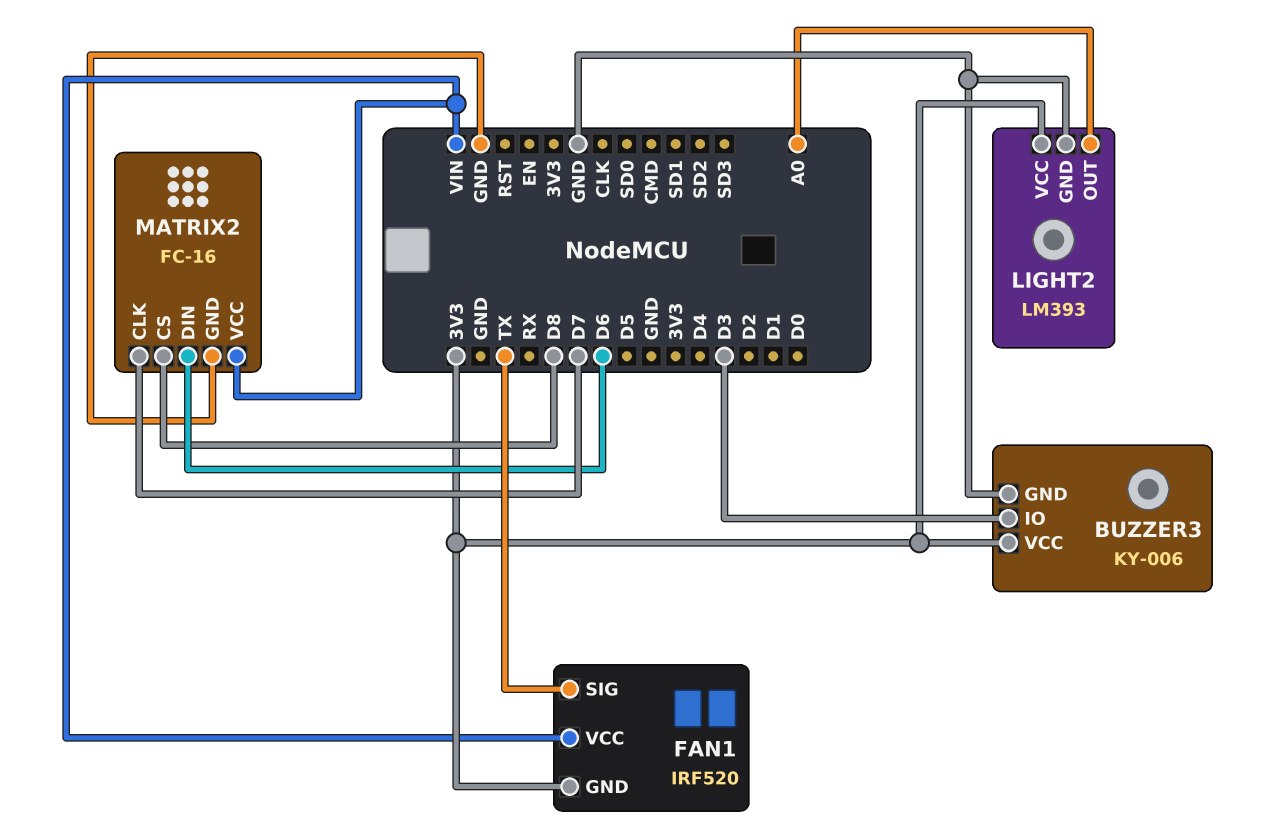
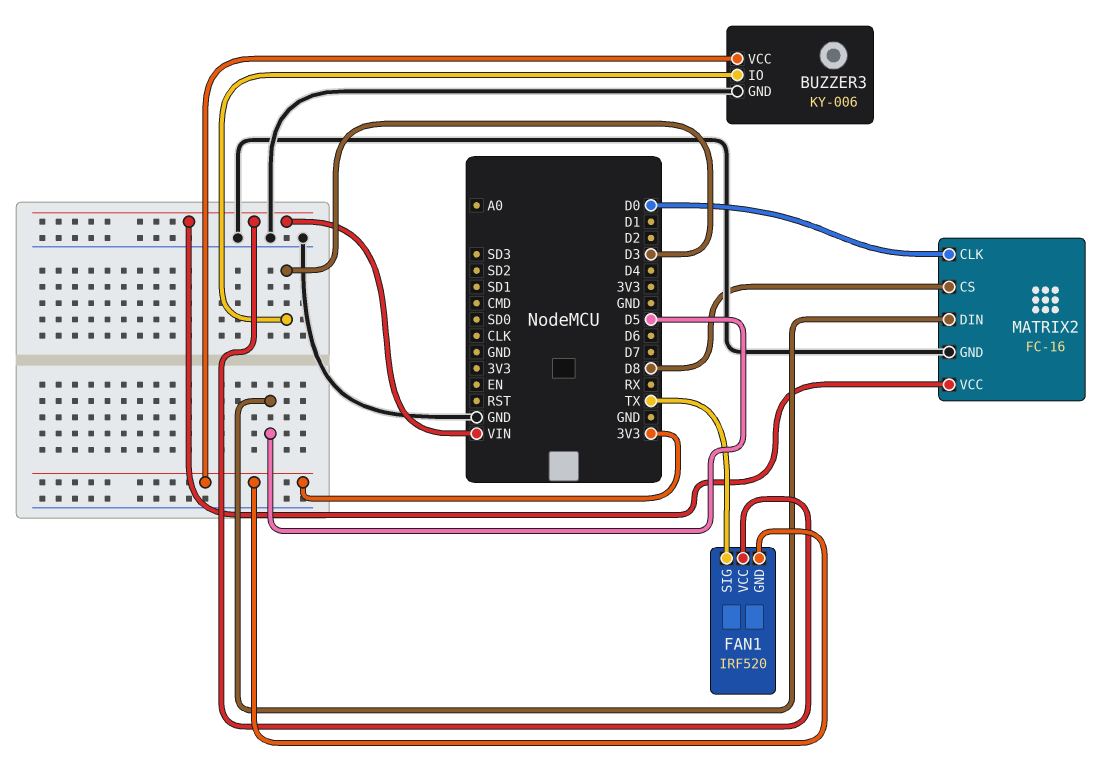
LIGHT2: LM393 -> none
LIGHT2 pin GND: GND -> none
LIGHT2 pin OUT: A0 -> none
LIGHT2 pin VCC: 3V3 -> none
MATRIX2 pin CLK: D7 -> D0
MATRIX2 pin DIN: D6 -> D5

